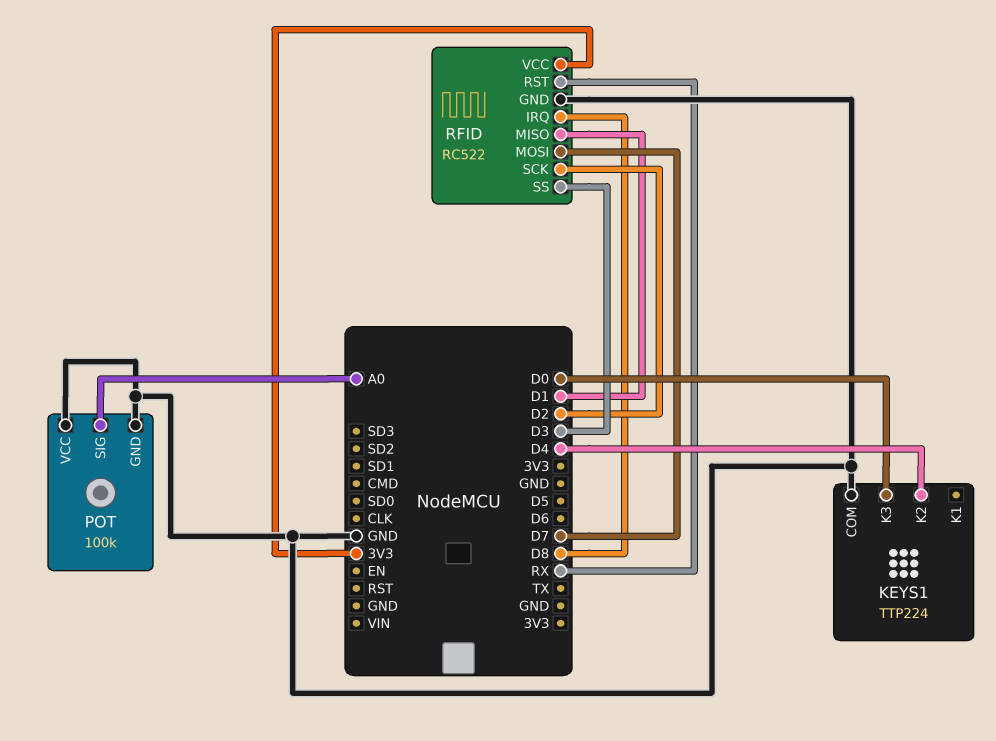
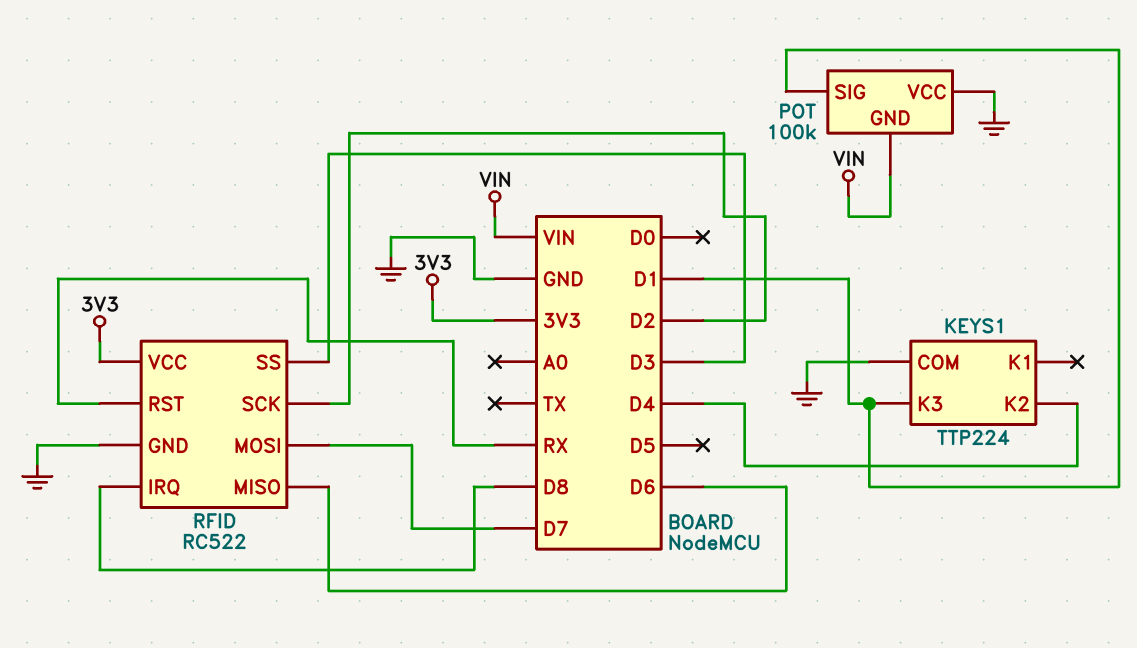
KEYS1 pin K3: D0 -> D1
POT pin GND: GND -> VIN
POT pin SIG: A0 -> D1
RFID pin MISO: D1 -> D6

